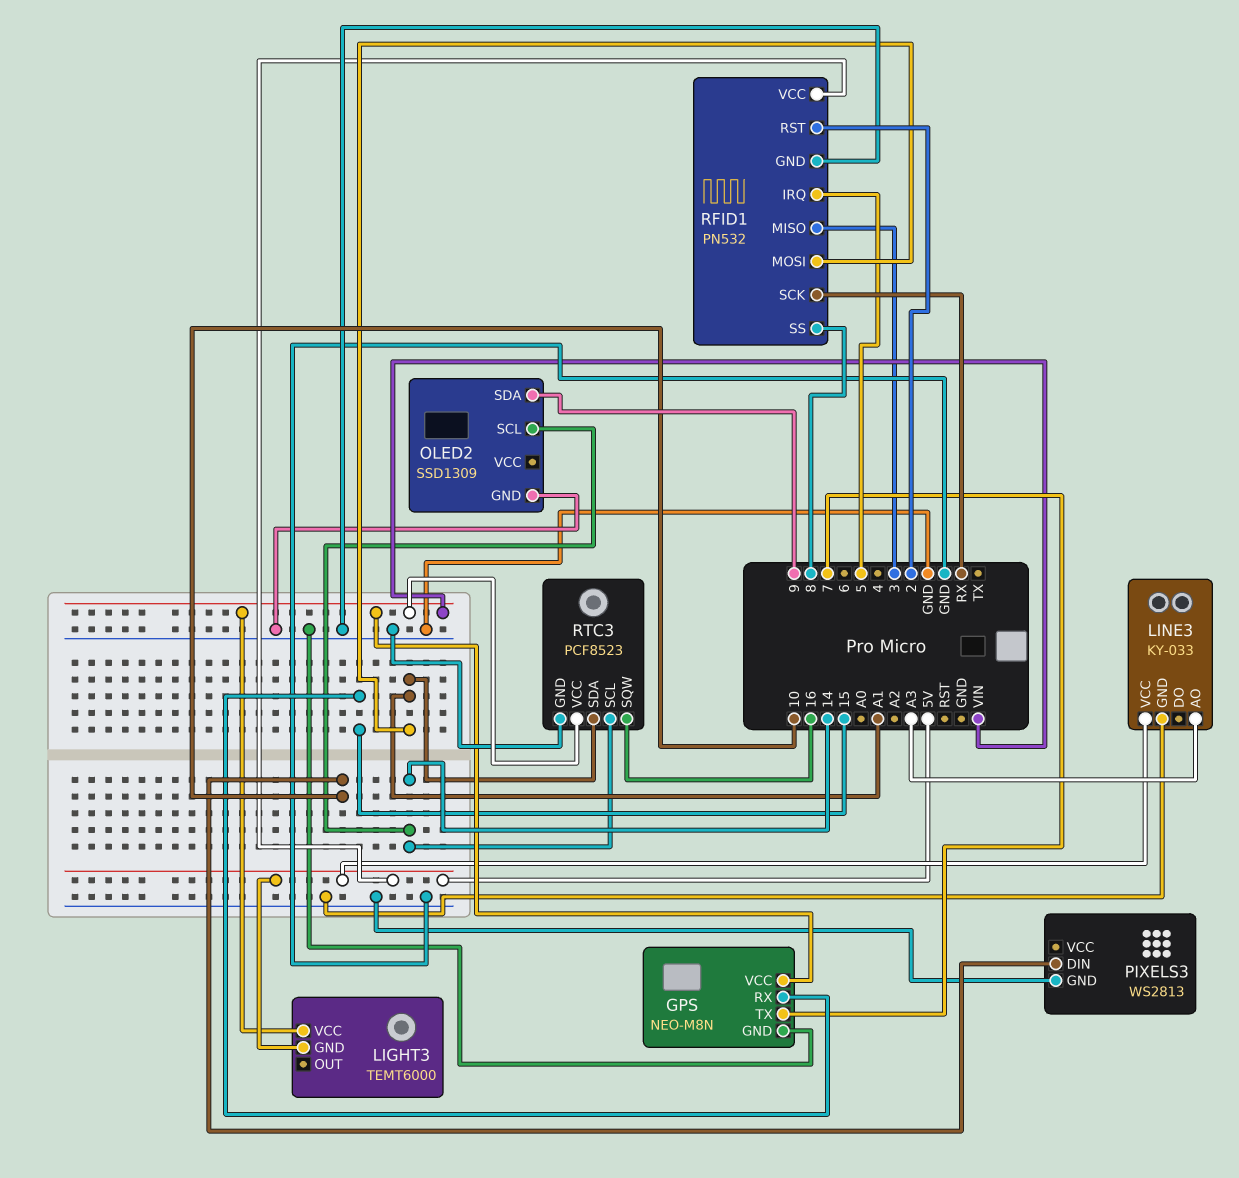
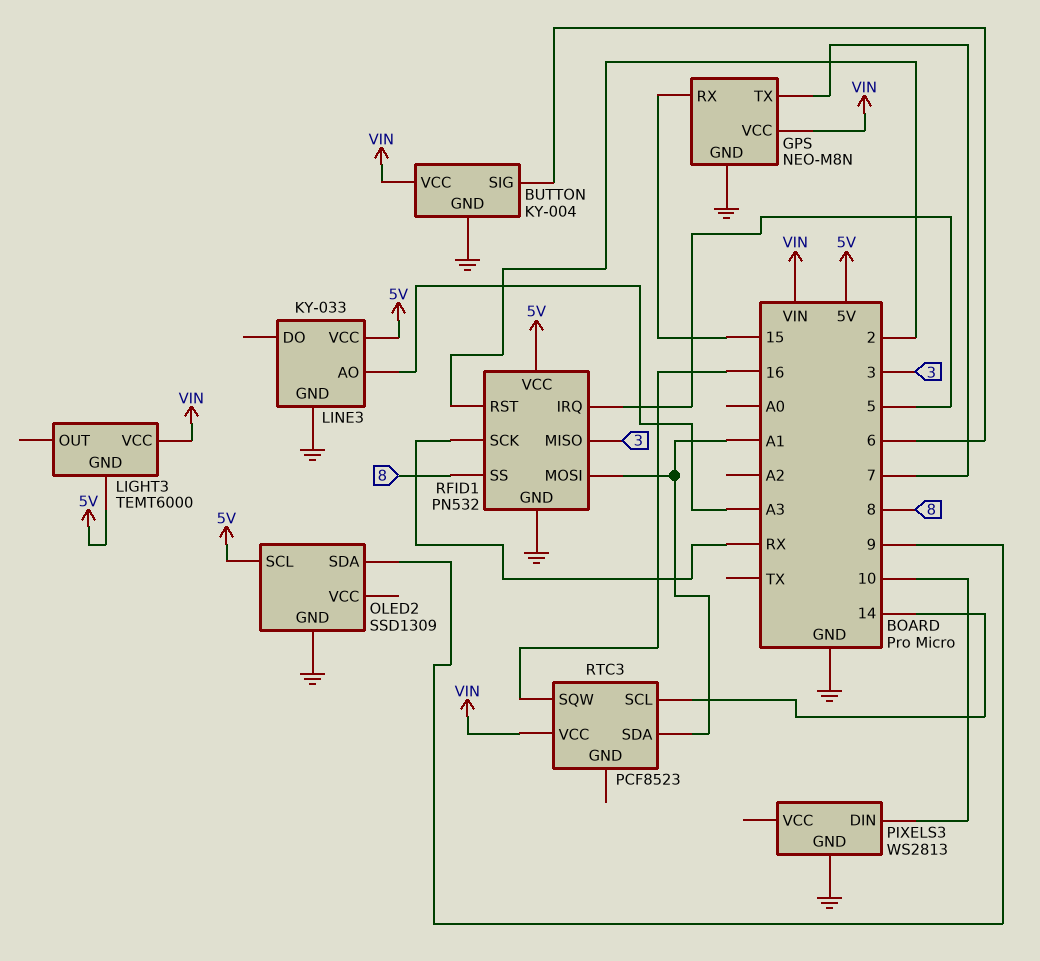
BUTTON: none -> KY-004
BUTTON pin GND: none -> GND
BUTTON pin SIG: none -> 6
BUTTON pin VCC: none -> VIN
OLED2 pin SCL: 14 -> 5V
RTC3 pin GND: GND -> none

